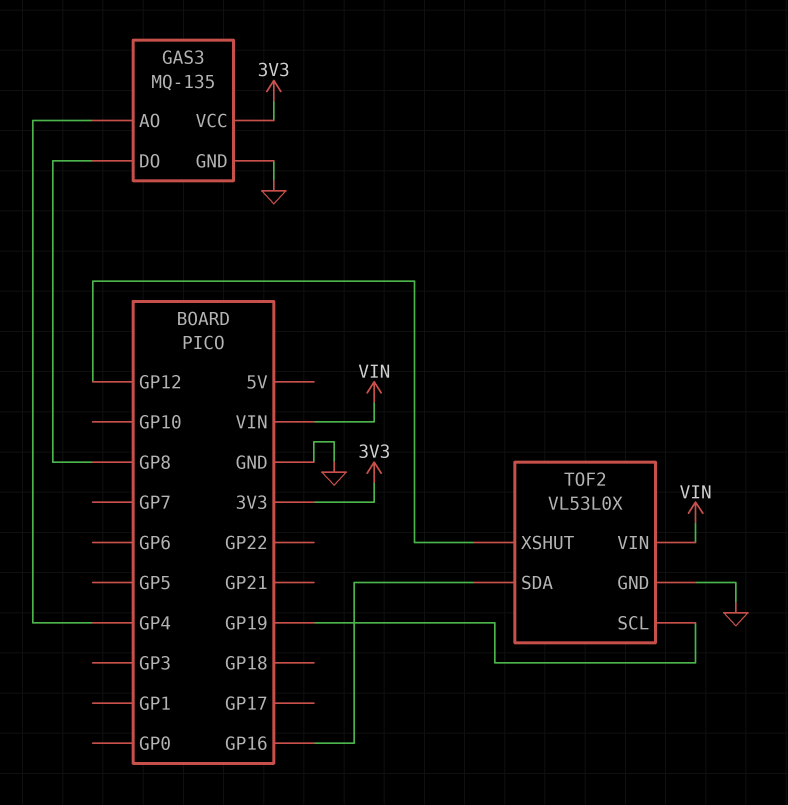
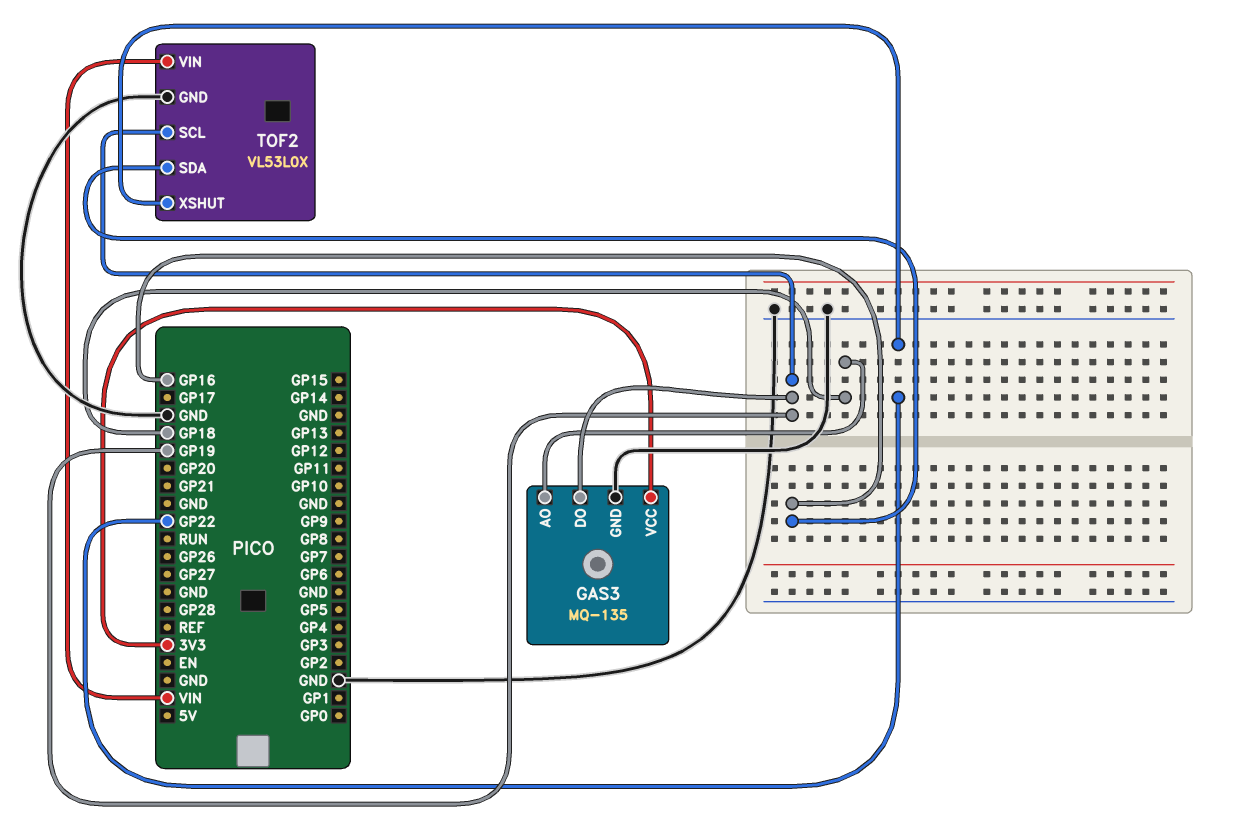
GAS3 pin AO: GP4 -> GP18
GAS3 pin DO: GP8 -> GP19
TOF2 pin XSHUT: GP12 -> GP22

